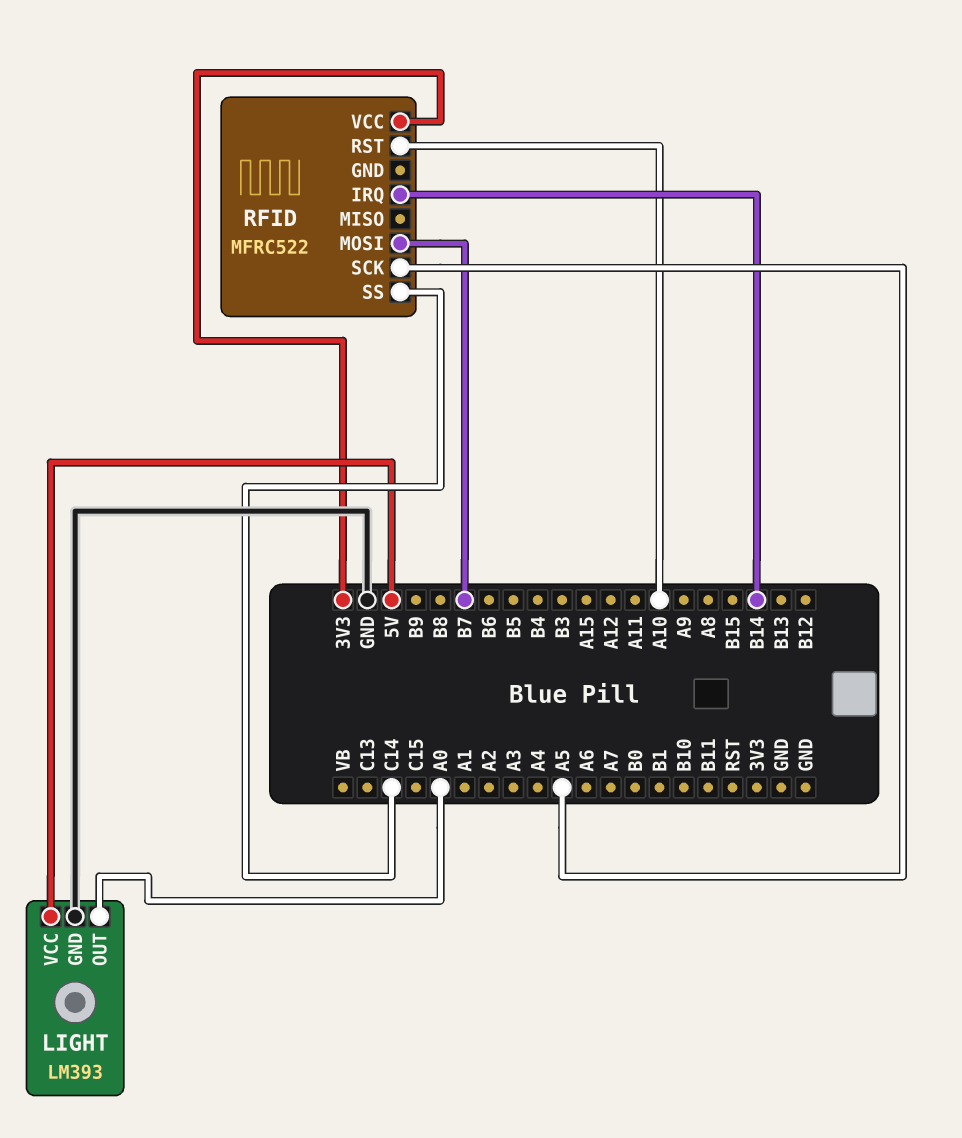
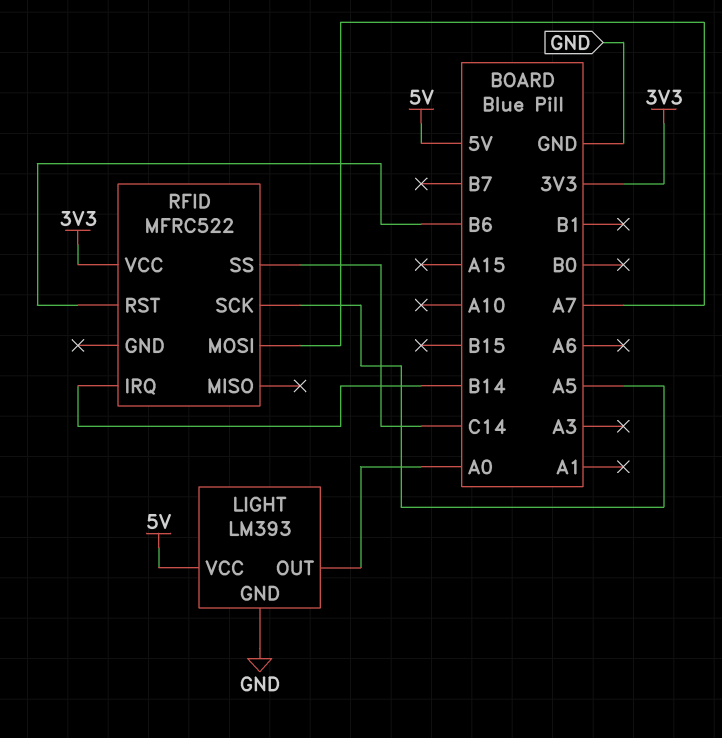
RFID pin MOSI: B7 -> A7
RFID pin RST: A10 -> B6

